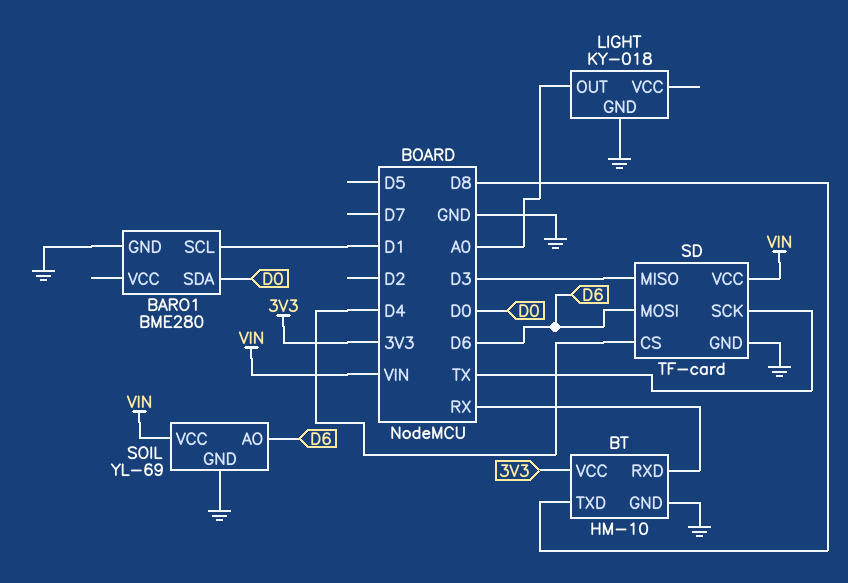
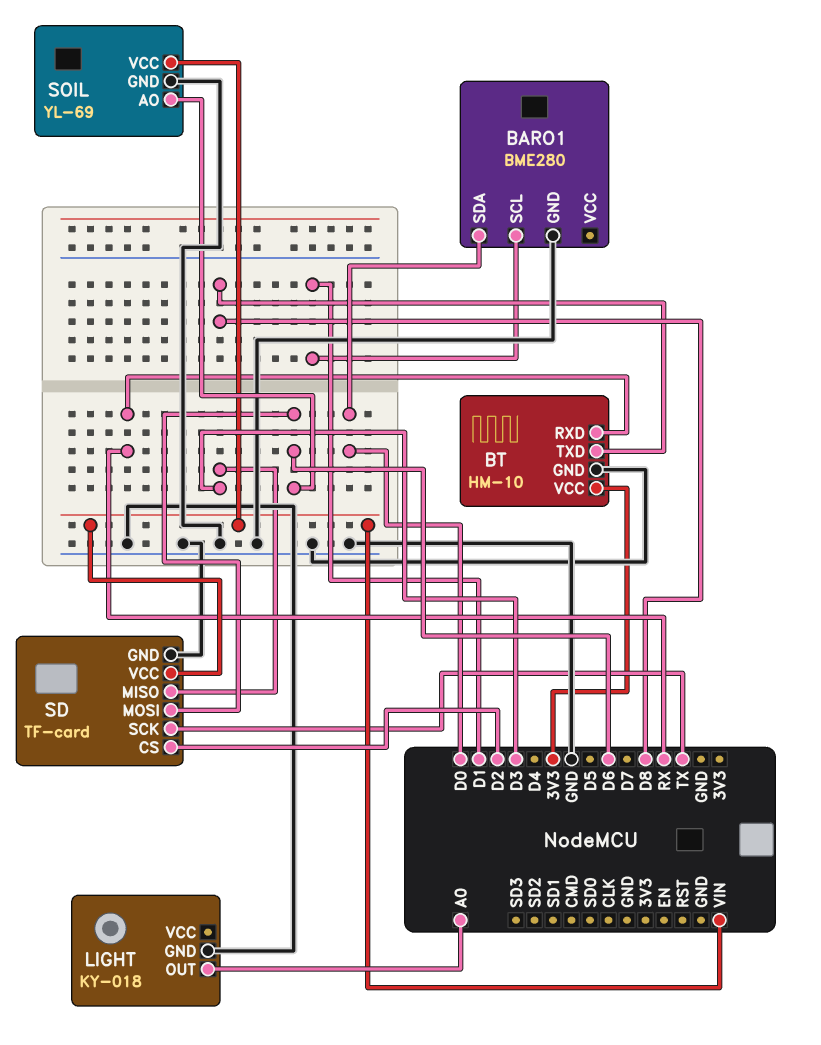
SD pin CS: D4 -> D2

